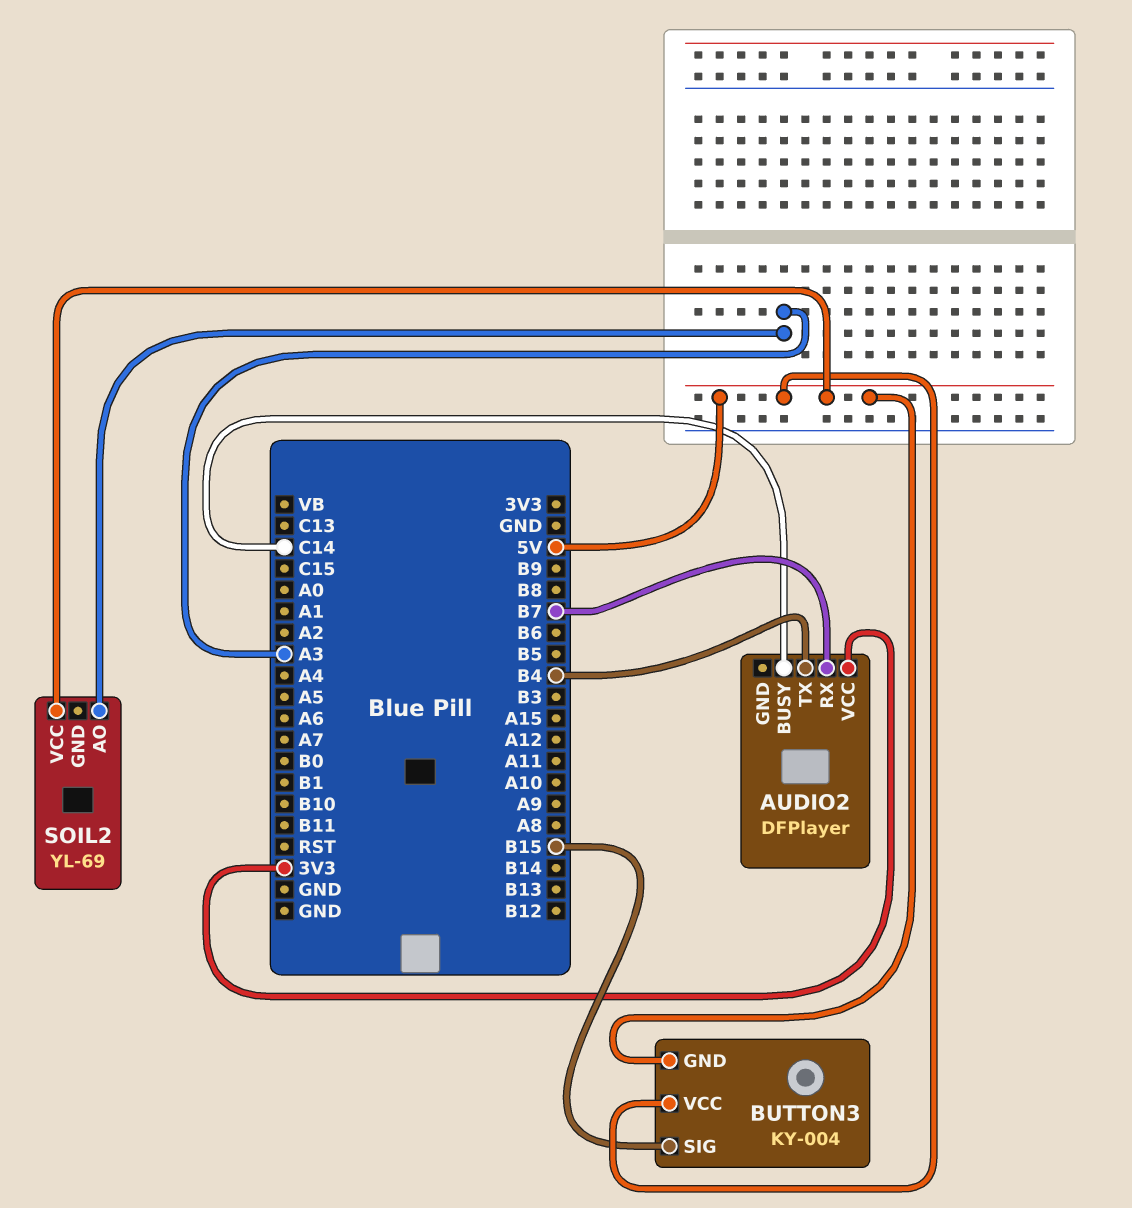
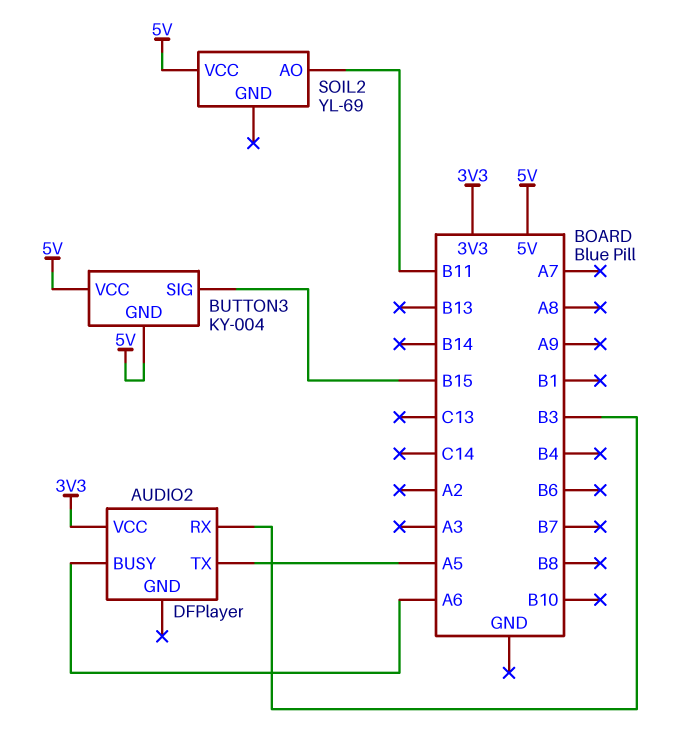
AUDIO2 pin BUSY: C14 -> A6
AUDIO2 pin RX: B7 -> B3
AUDIO2 pin TX: B4 -> A5
SOIL2 pin AO: A3 -> B11

